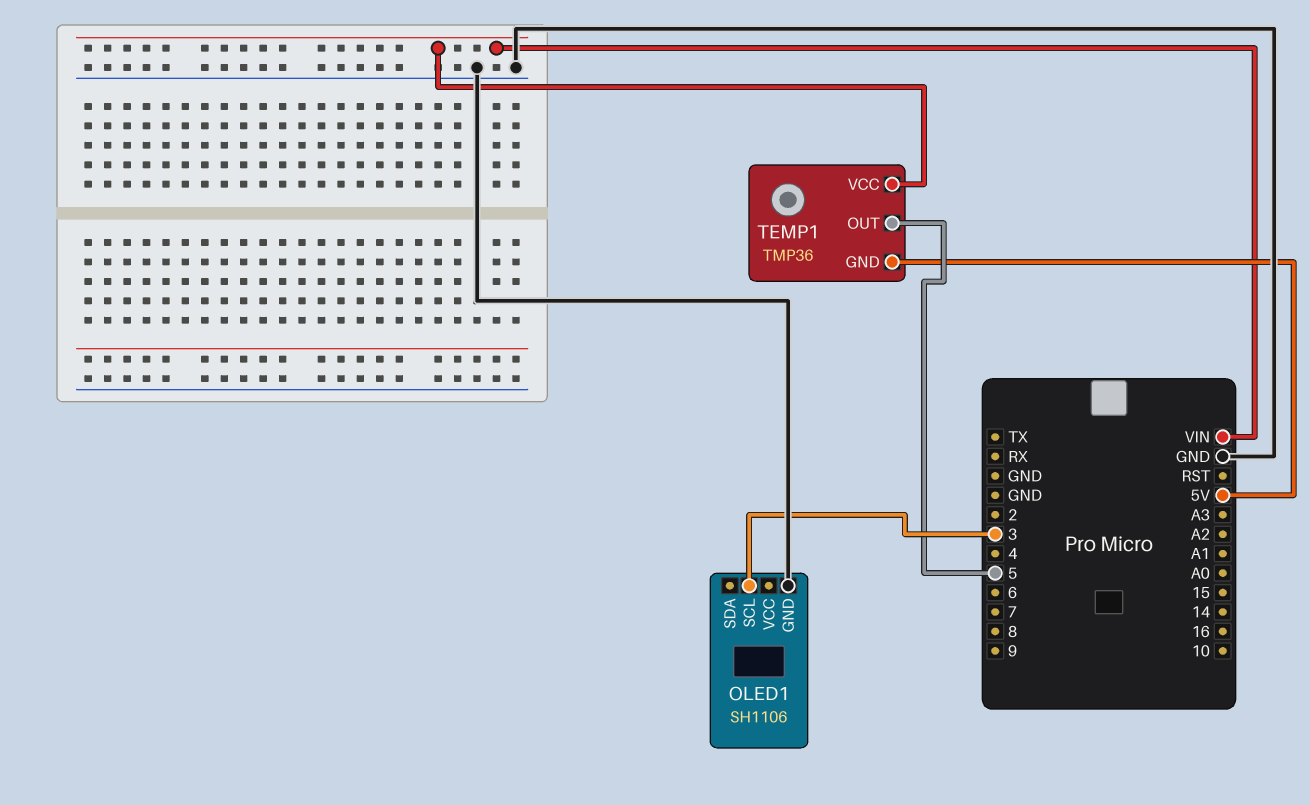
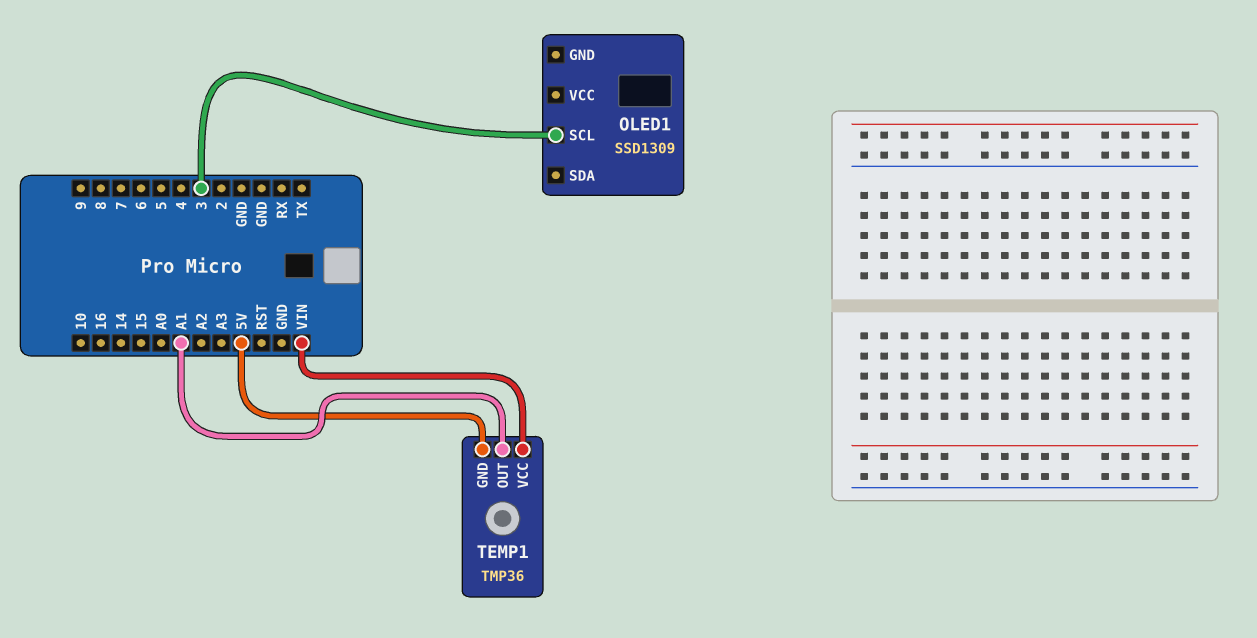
OLED1: SH1106 -> SSD1309
OLED1 pin GND: GND -> none
TEMP1 pin OUT: 5 -> A1

